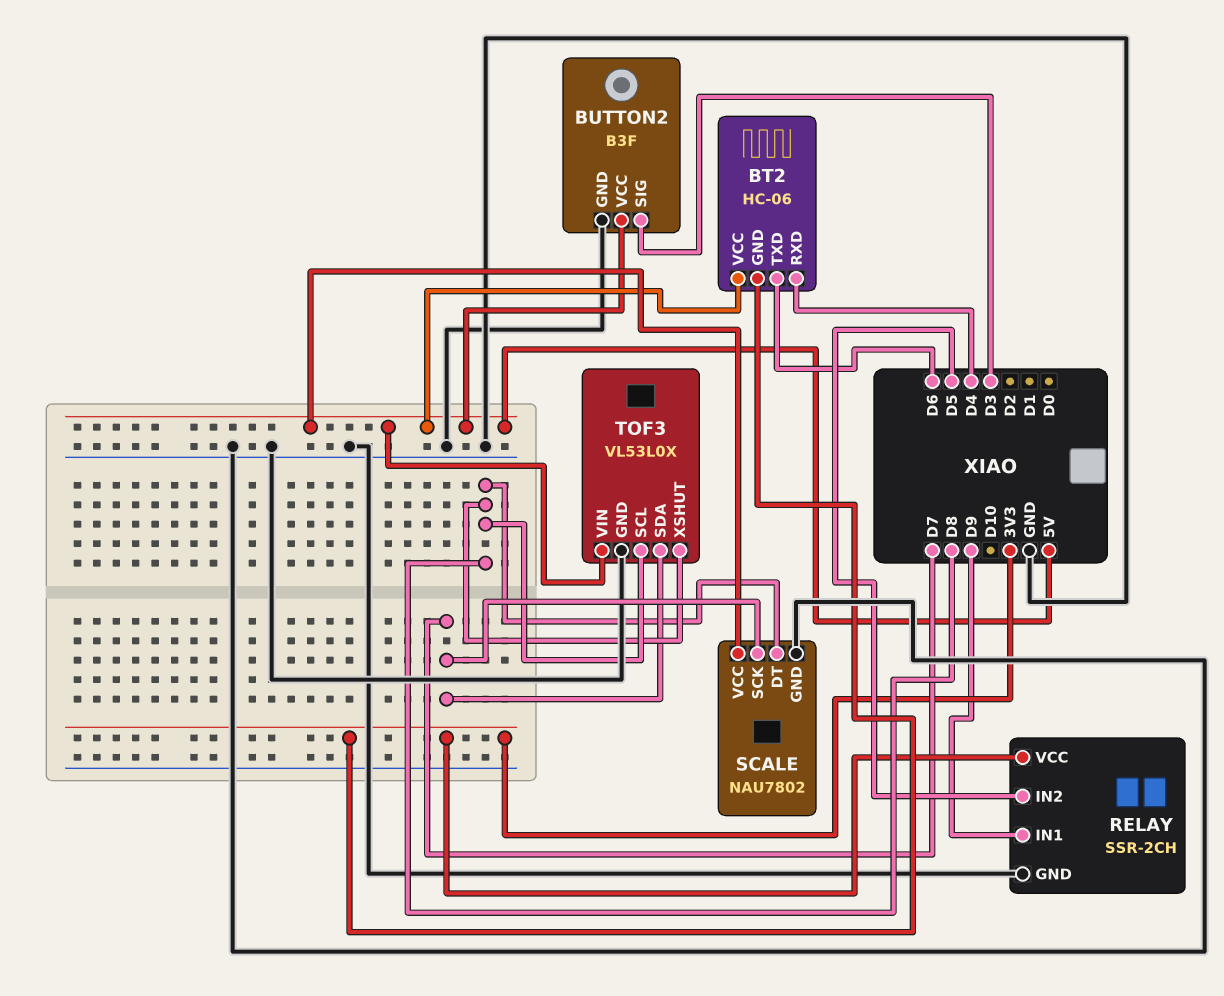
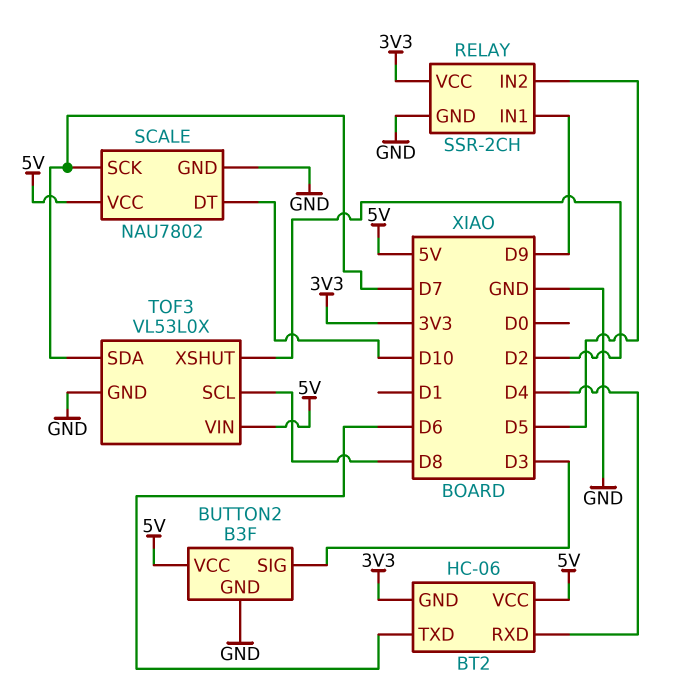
SCALE pin DT: D8 -> D10
TOF3 pin XSHUT: D8 -> D2

